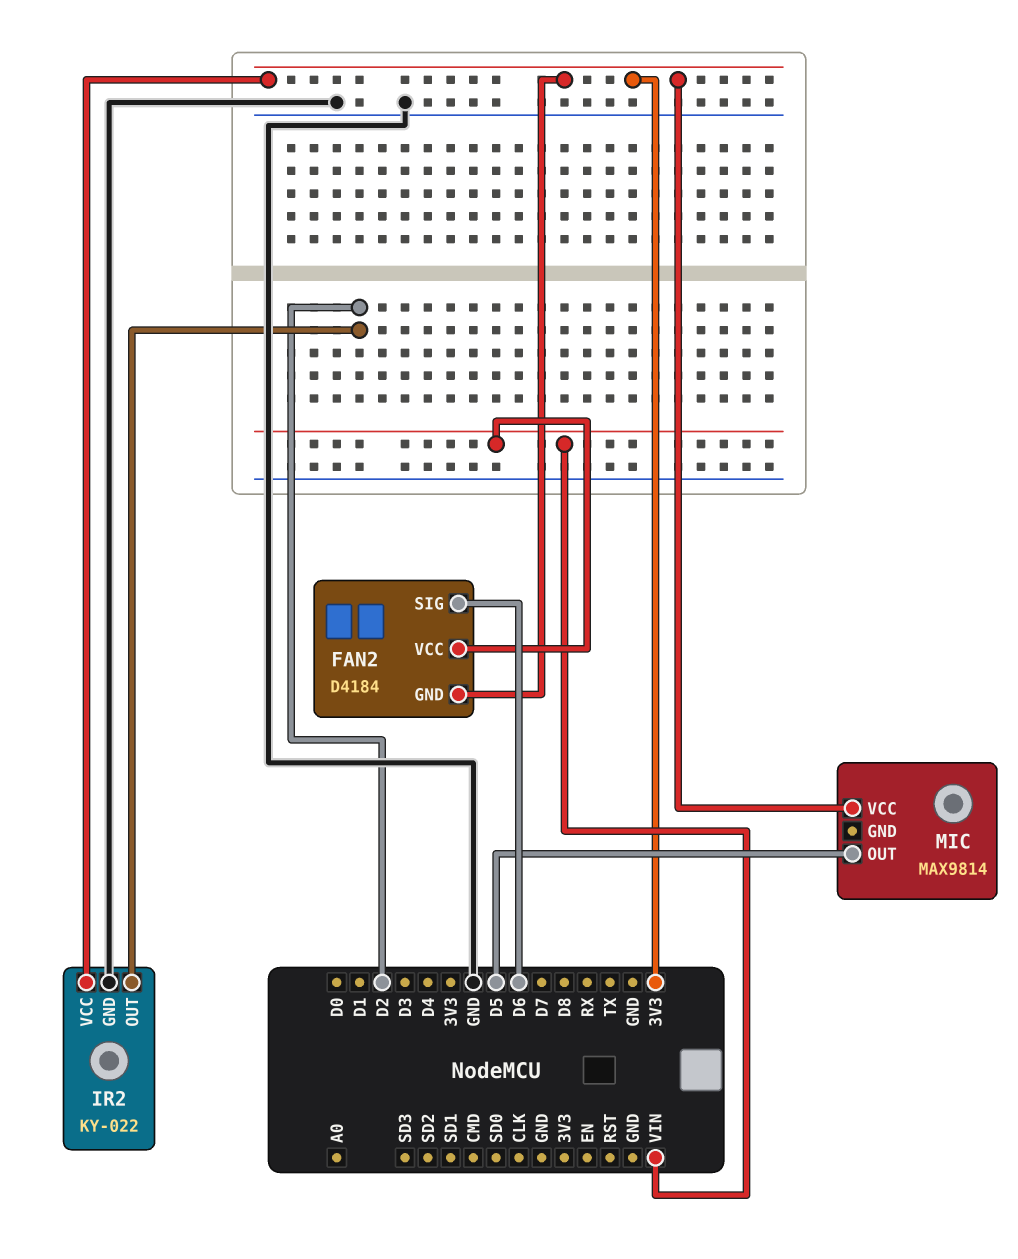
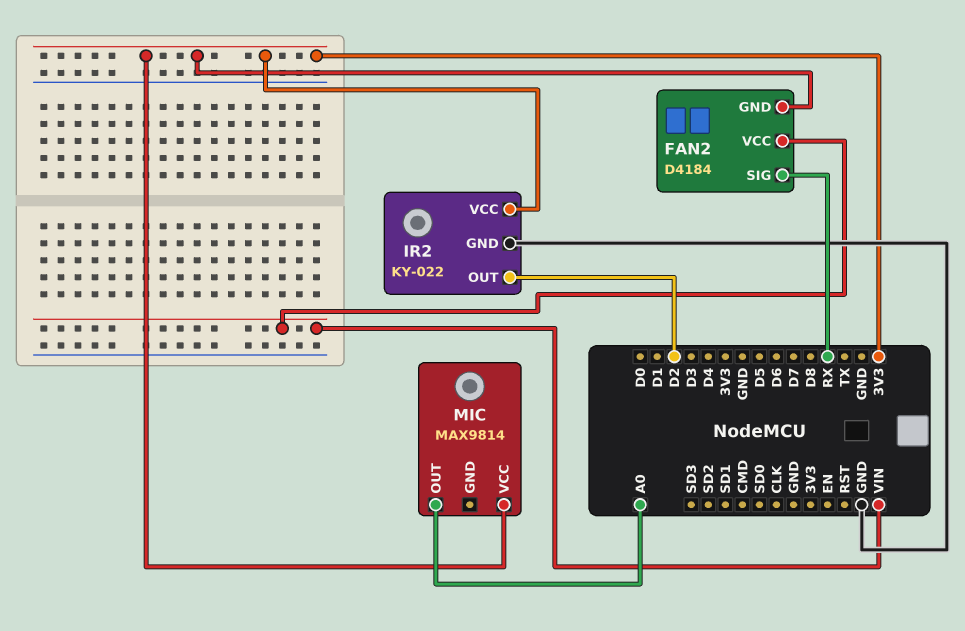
FAN2 pin SIG: D6 -> RX
MIC pin OUT: D5 -> A0

